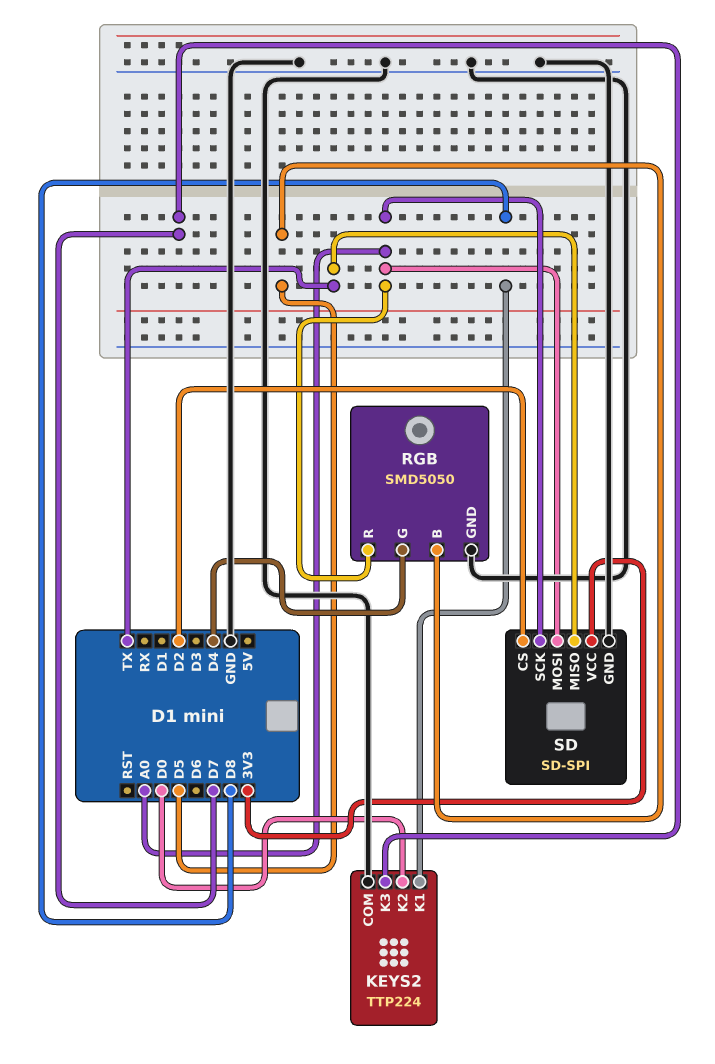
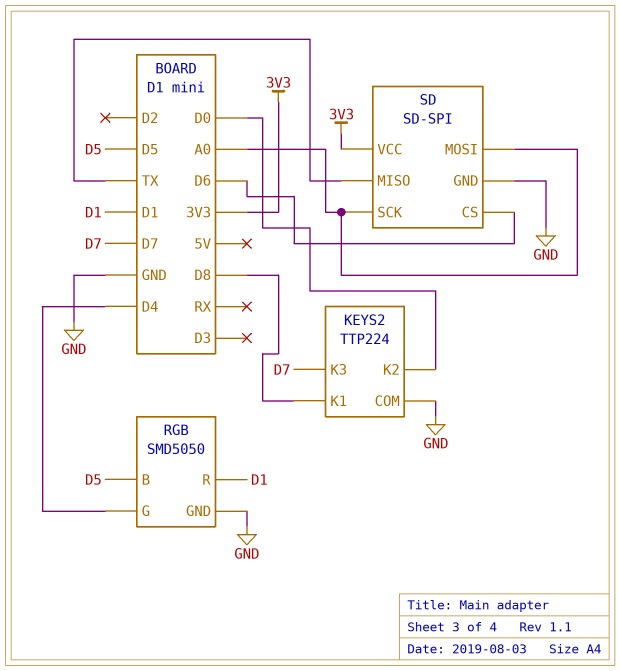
RGB pin R: A0 -> D1
SD pin CS: D2 -> D6

